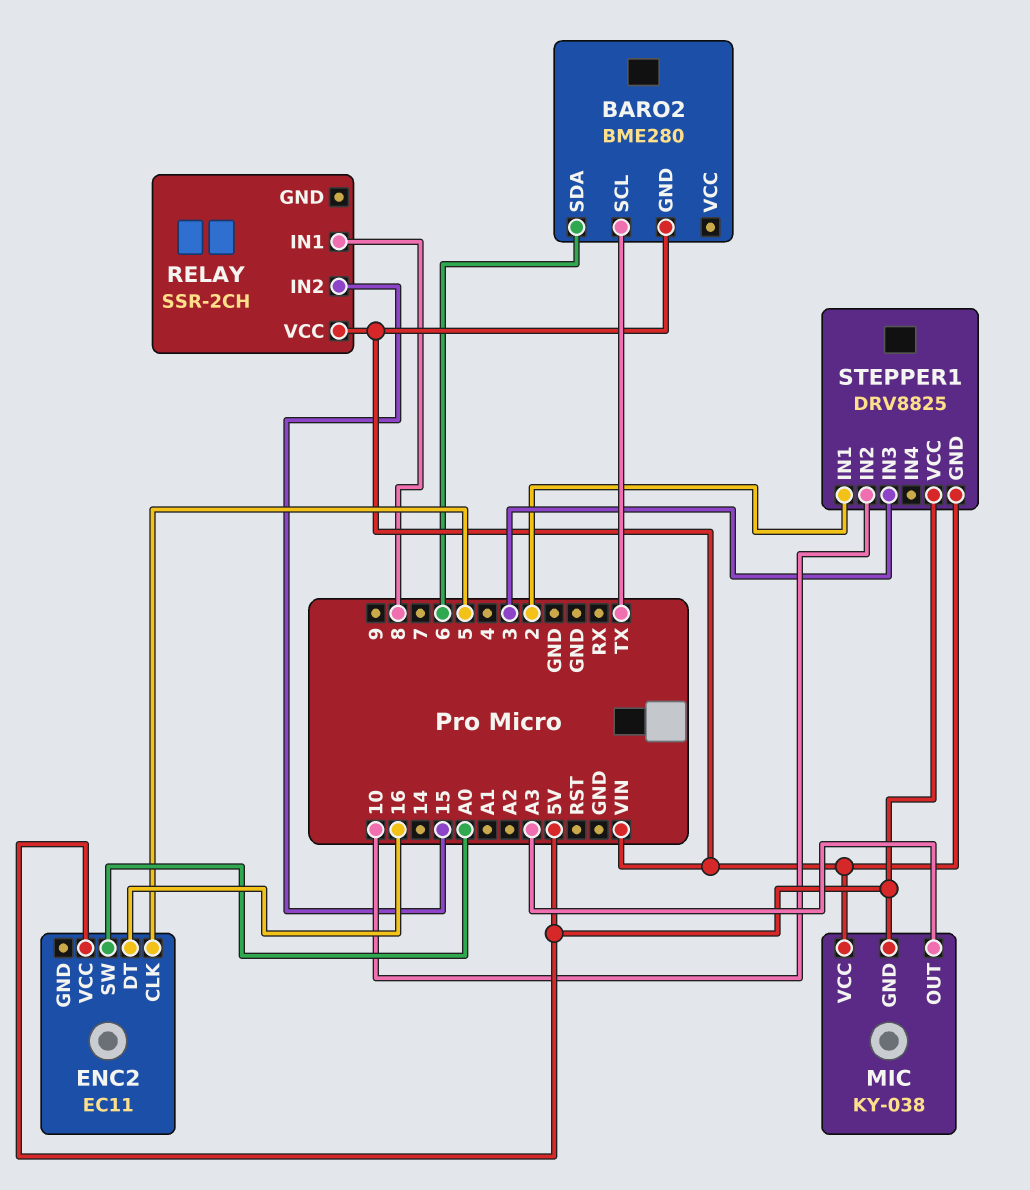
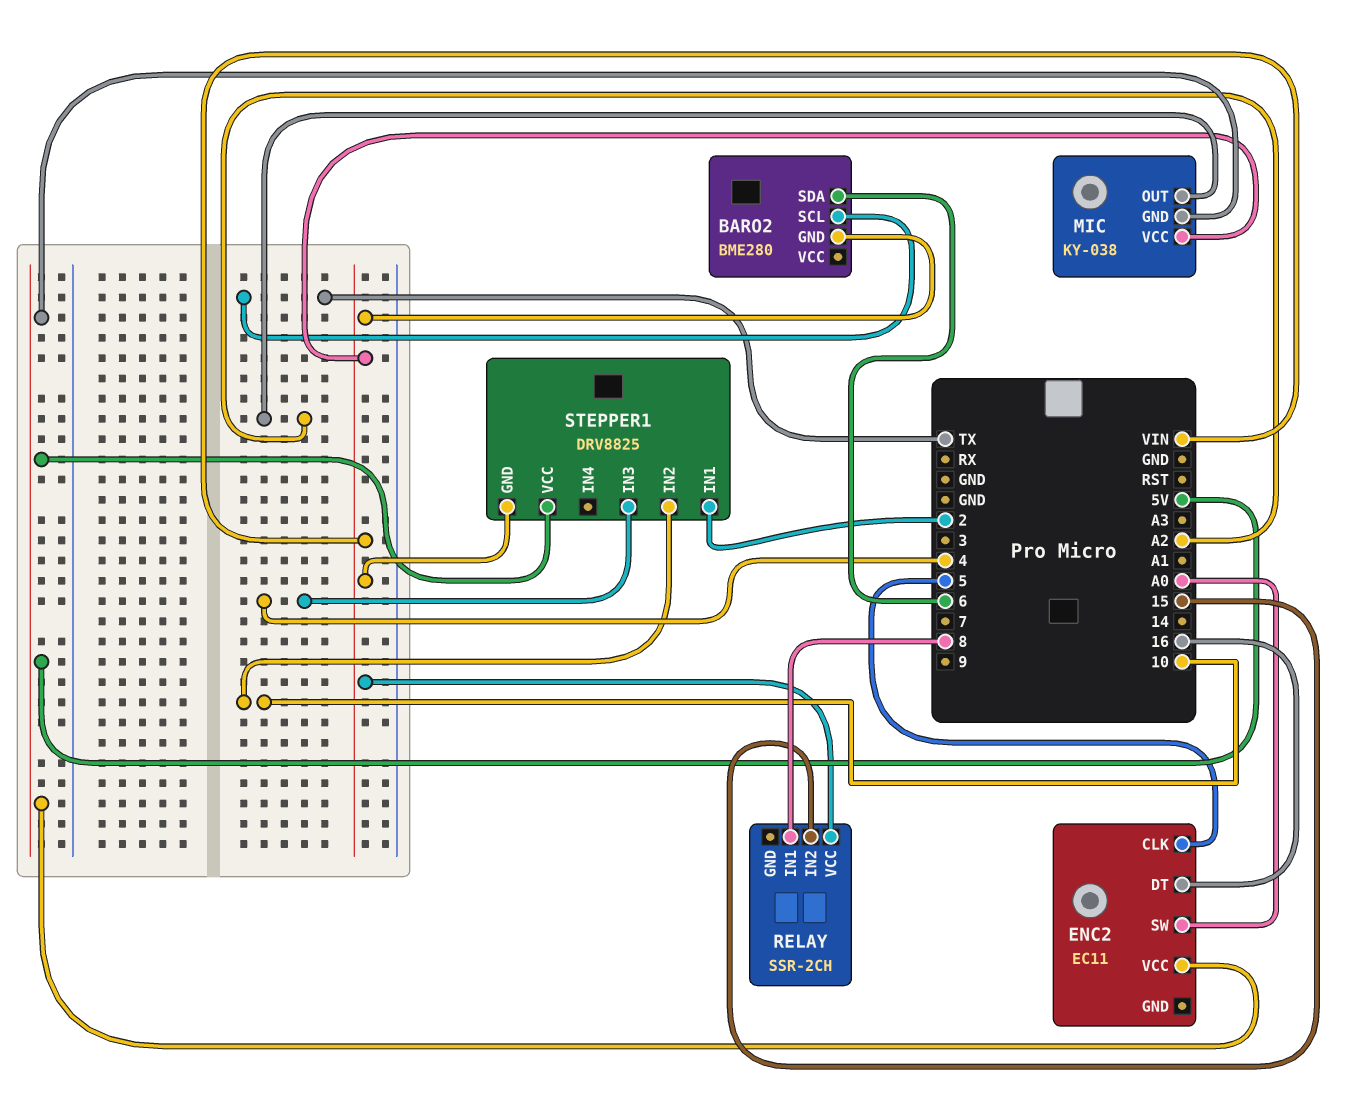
MIC pin OUT: A3 -> A2
STEPPER1 pin IN3: 3 -> 4

